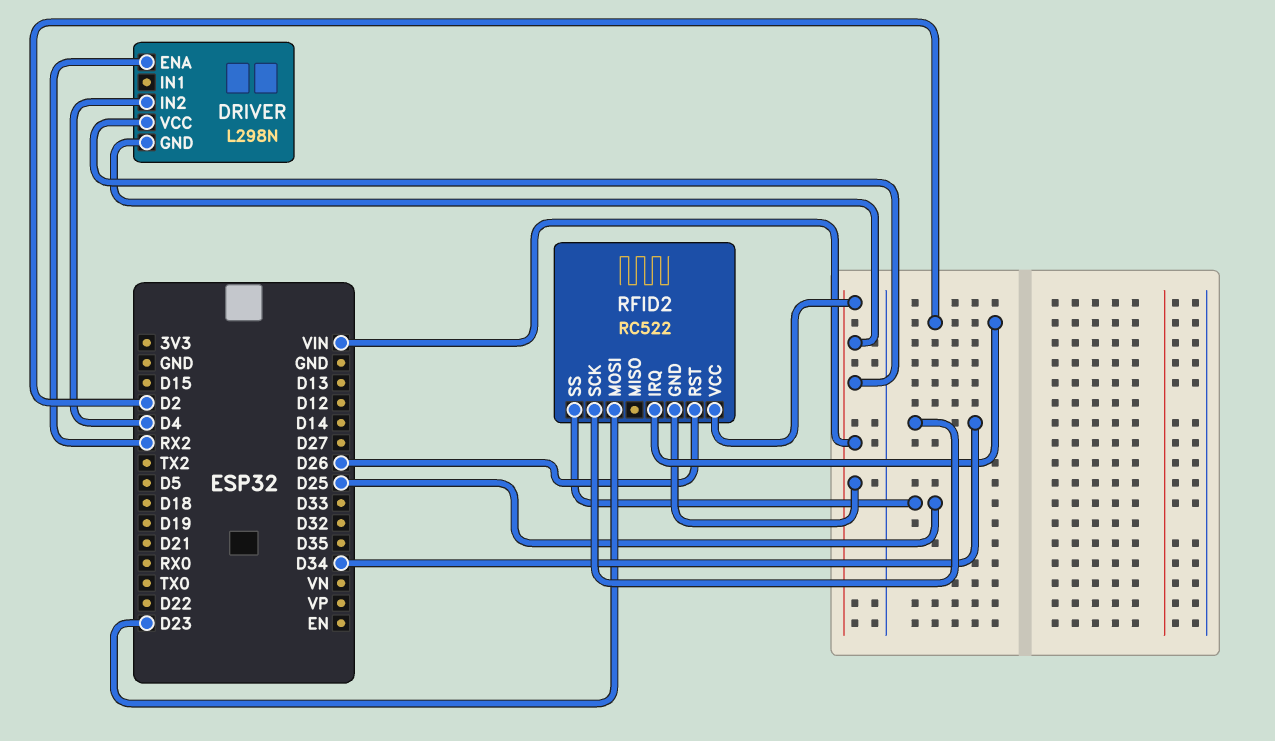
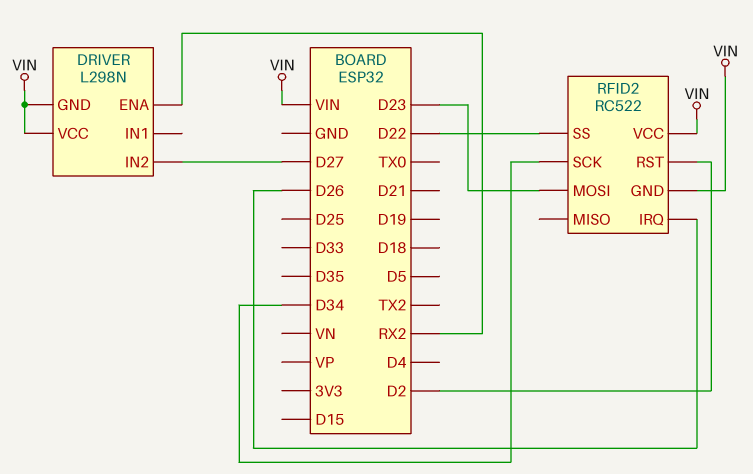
DRIVER pin IN2: D4 -> D27
RFID2 pin IRQ: D2 -> D26
RFID2 pin RST: D26 -> D2
RFID2 pin SS: D25 -> D22

